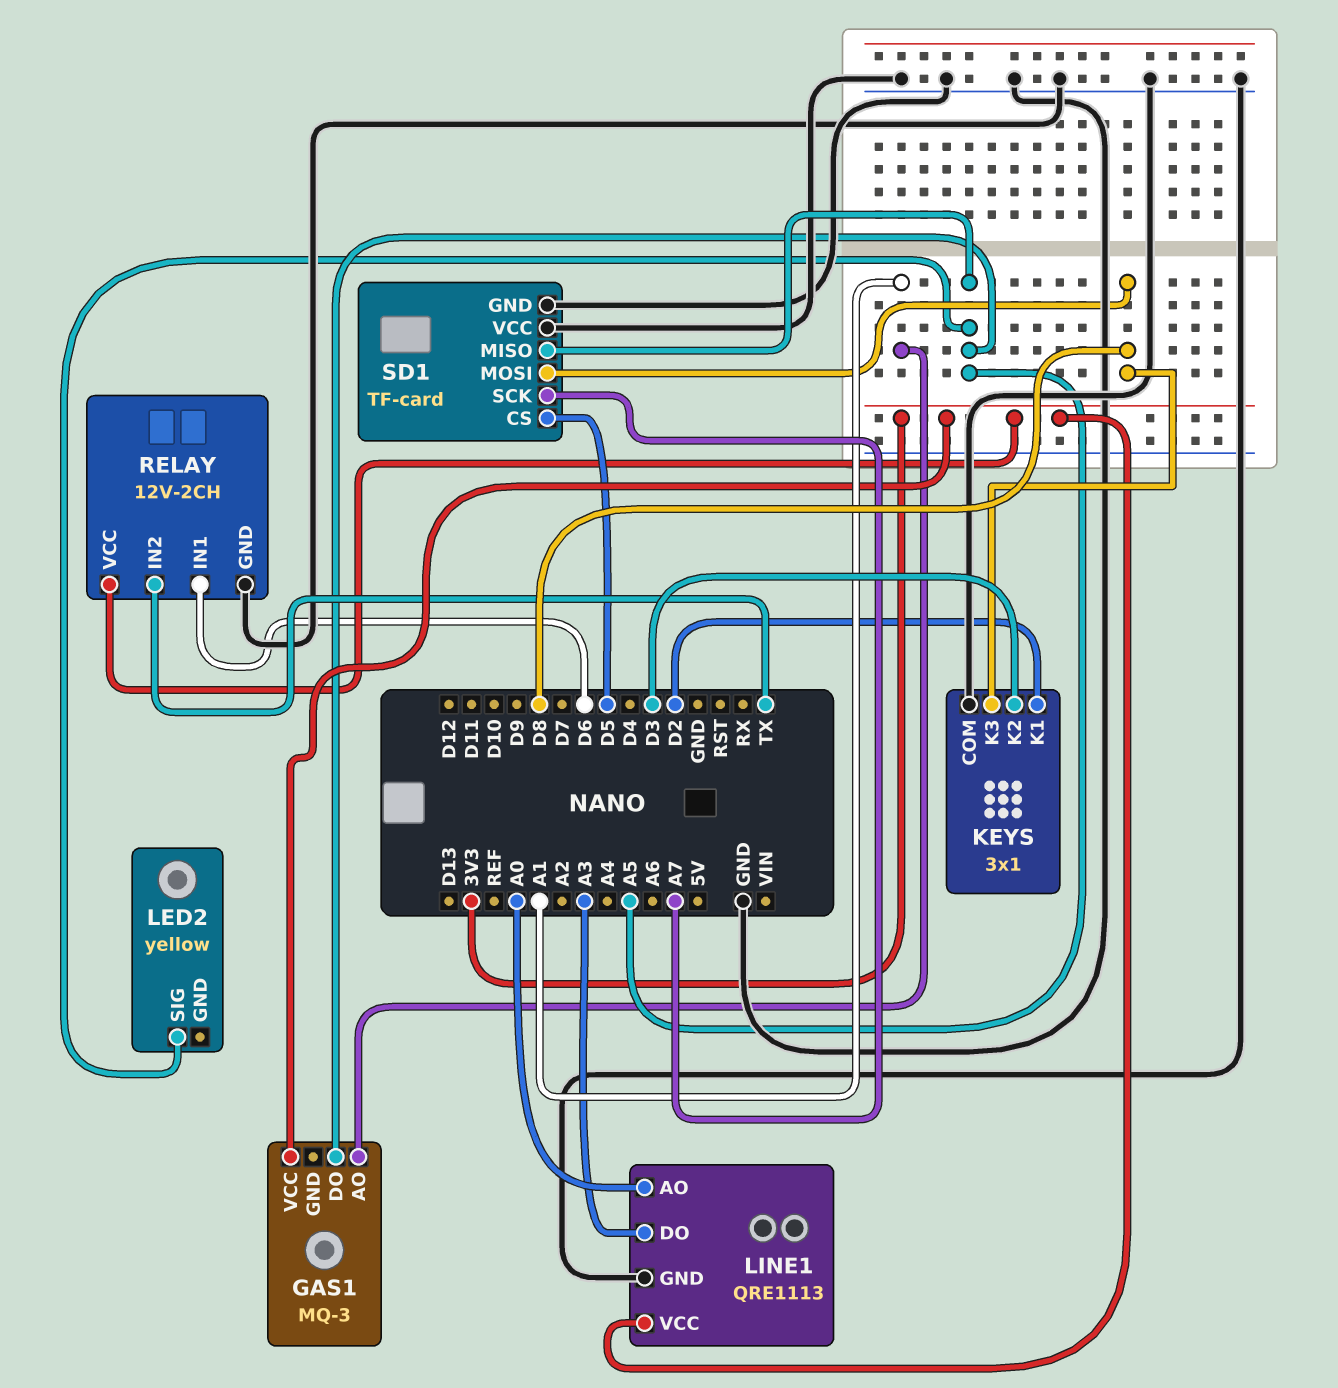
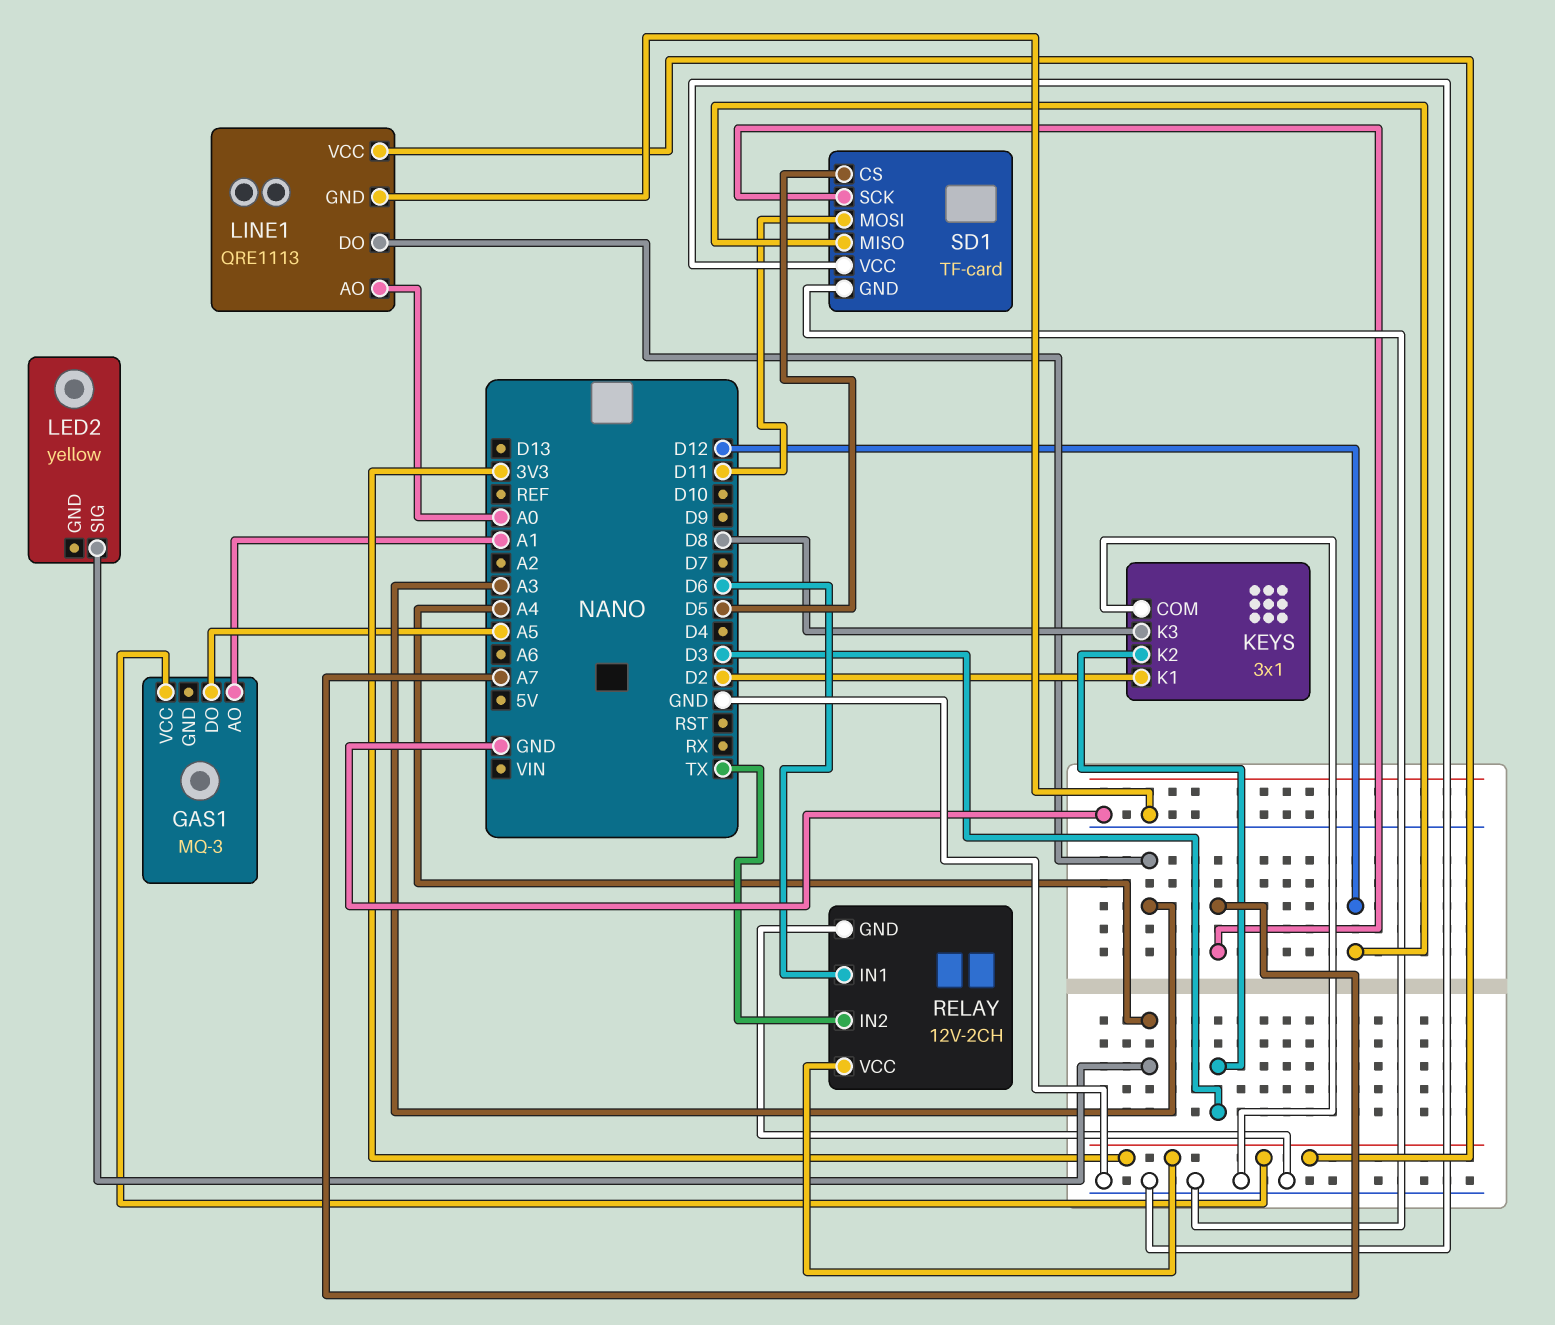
LED2 pin SIG: A5 -> A4
SD1 pin MISO: A5 -> D12
SD1 pin MOSI: D8 -> D11

